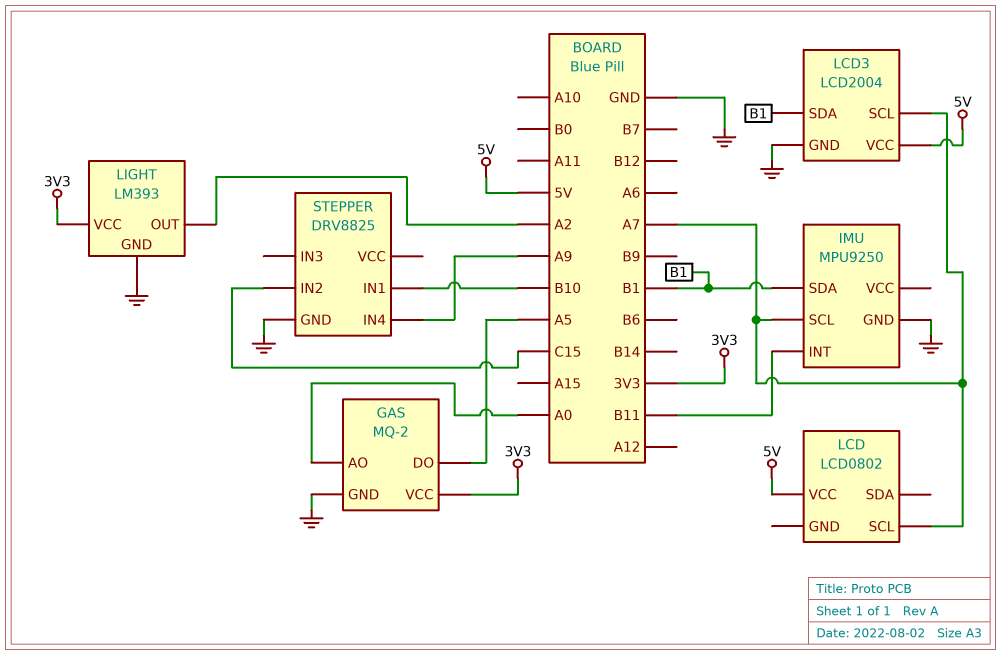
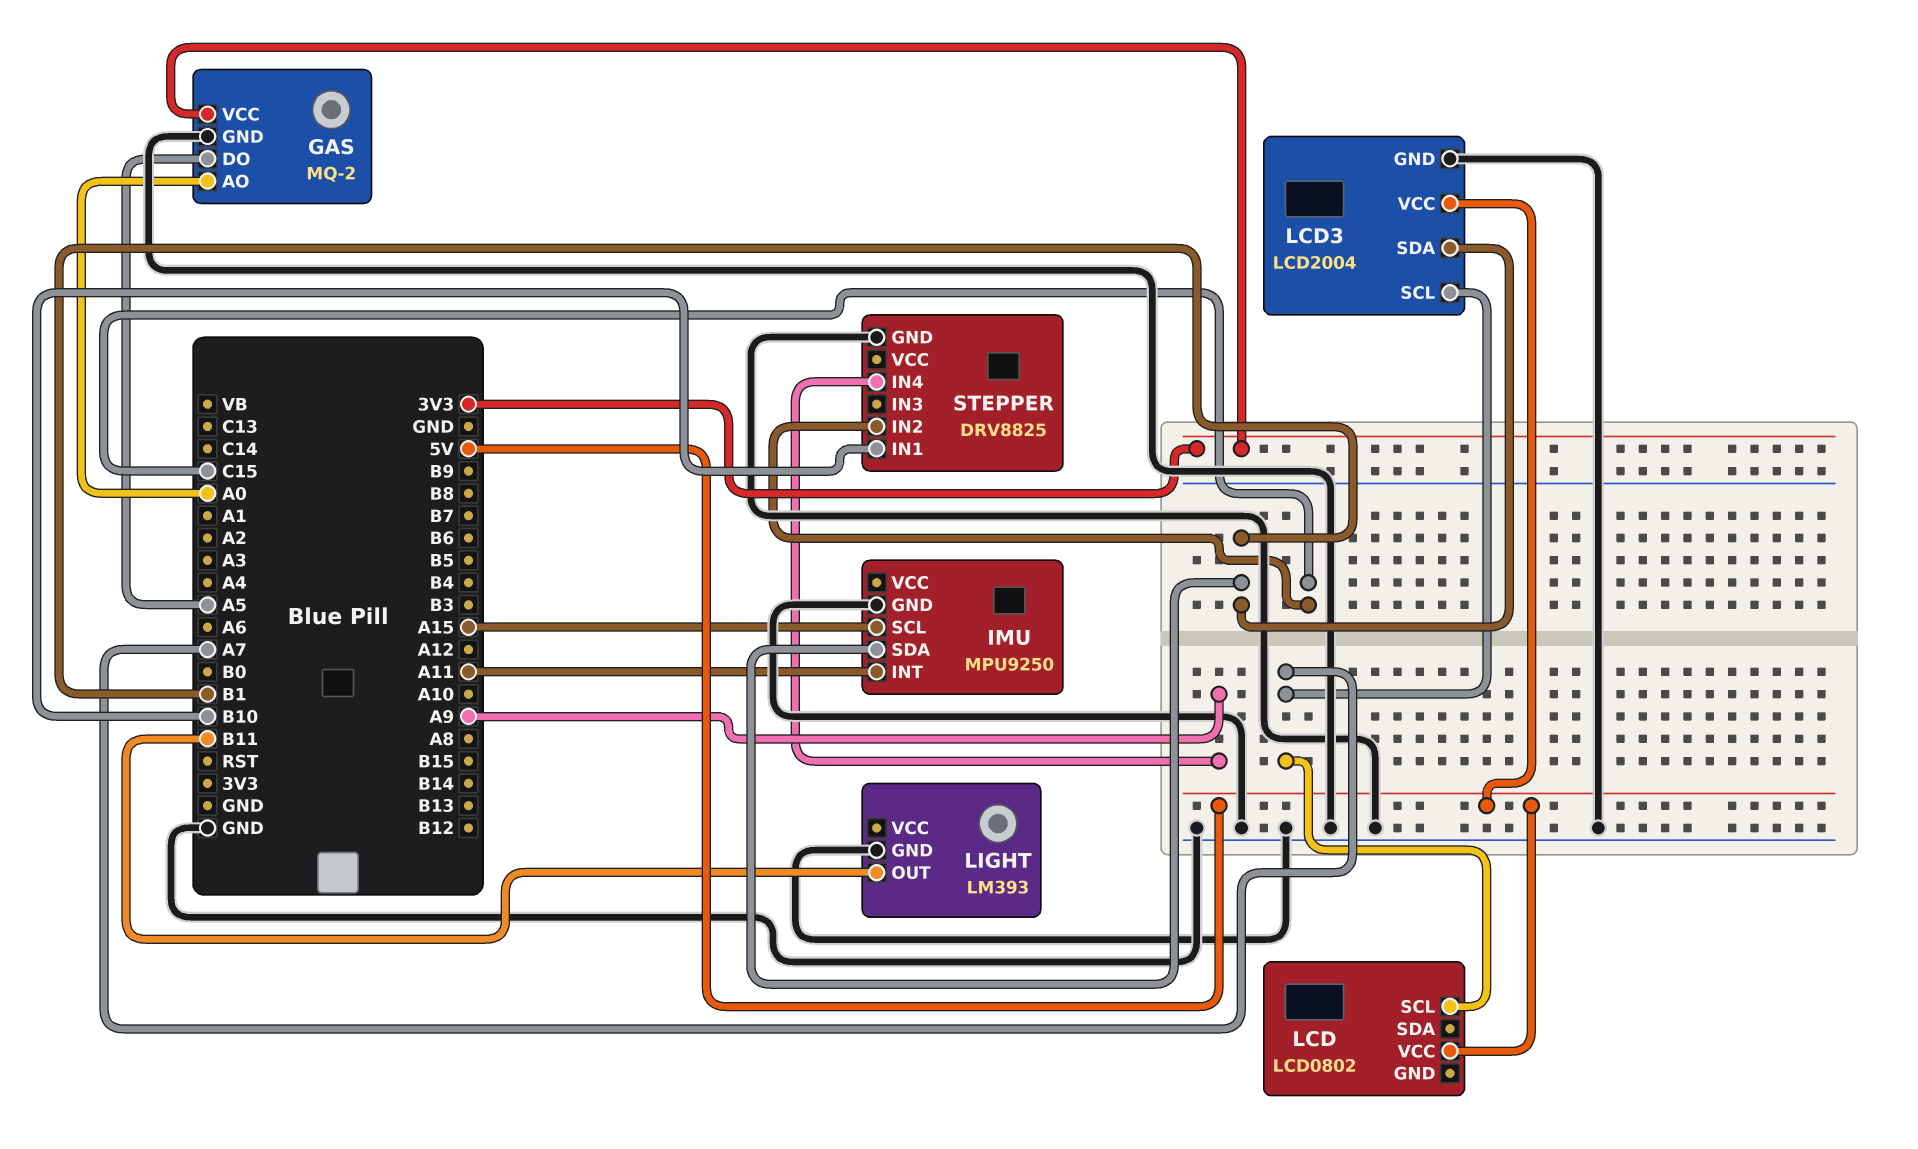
IMU pin INT: B11 -> A11
IMU pin SCL: A7 -> A15
LIGHT pin OUT: A2 -> B11
LIGHT pin VCC: 3V3 -> none

